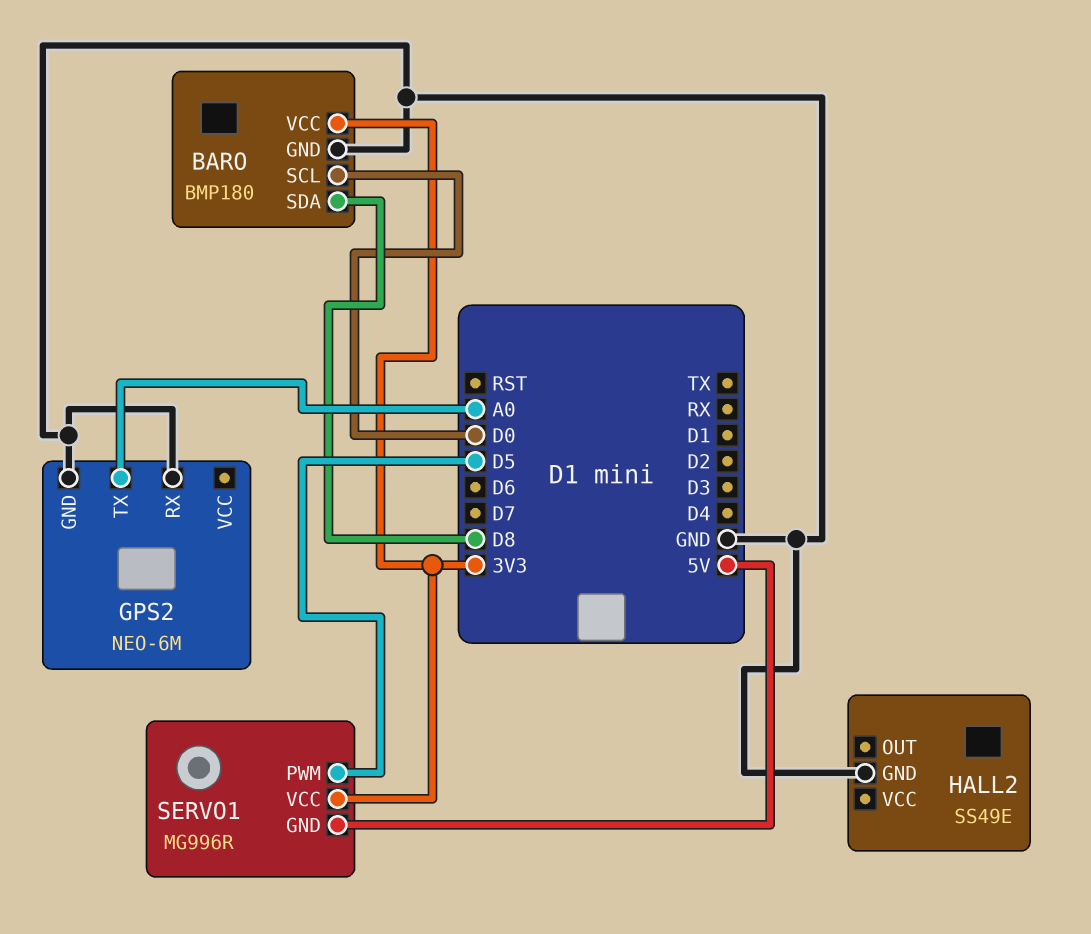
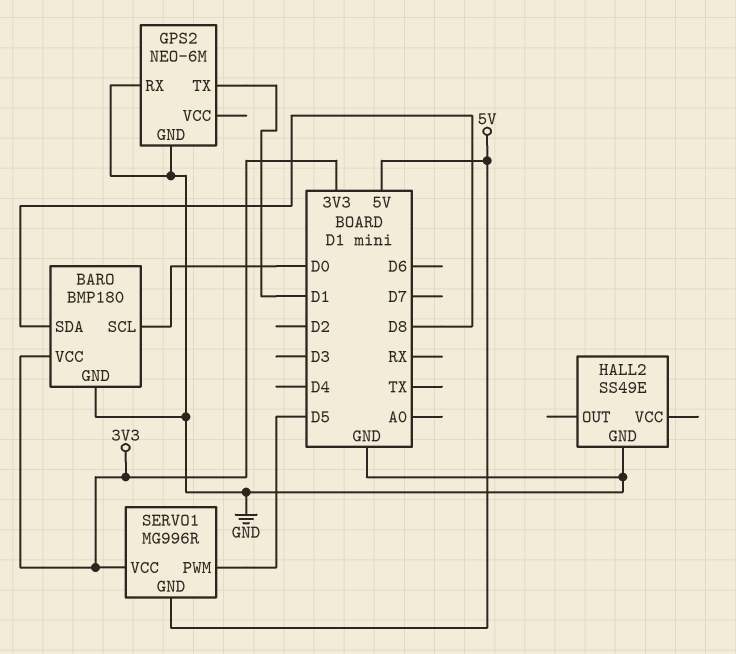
GPS2 pin TX: A0 -> D1

